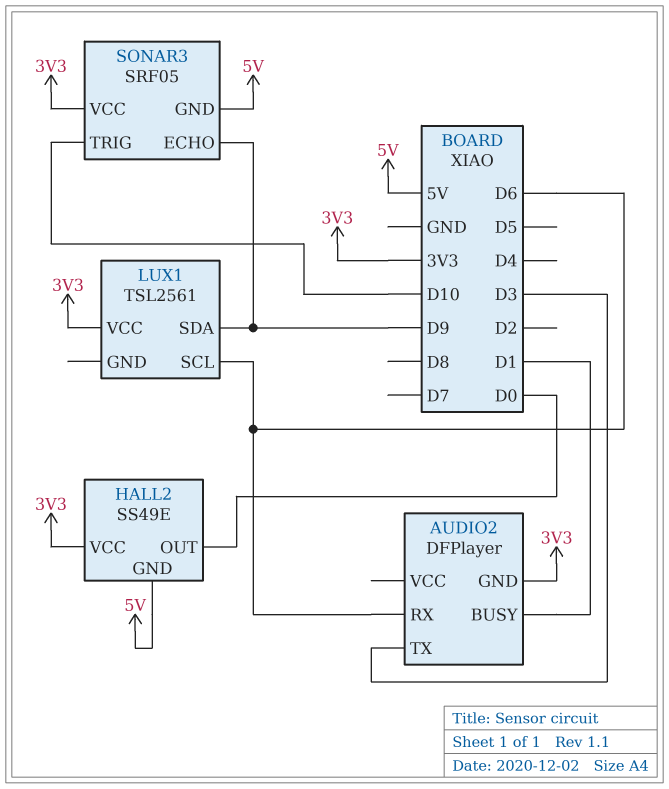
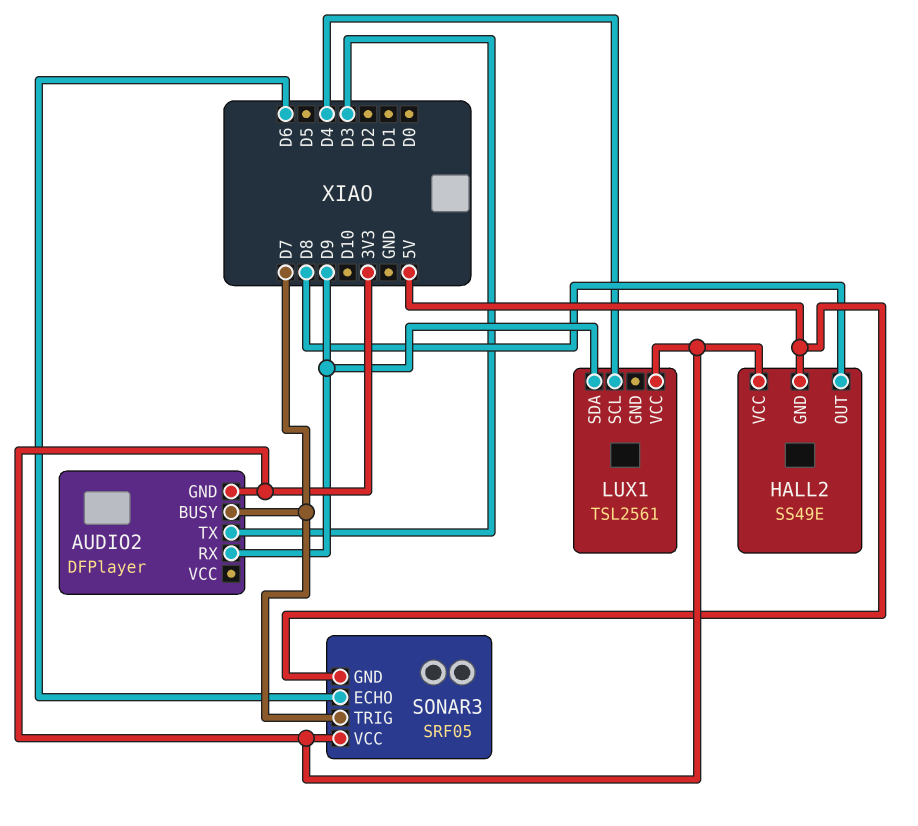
AUDIO2 pin BUSY: D1 -> D7
AUDIO2 pin RX: D6 -> D9
HALL2 pin OUT: D0 -> D8
LUX1 pin SCL: D6 -> D4
SONAR3 pin ECHO: D9 -> D6
SONAR3 pin TRIG: D10 -> D7

